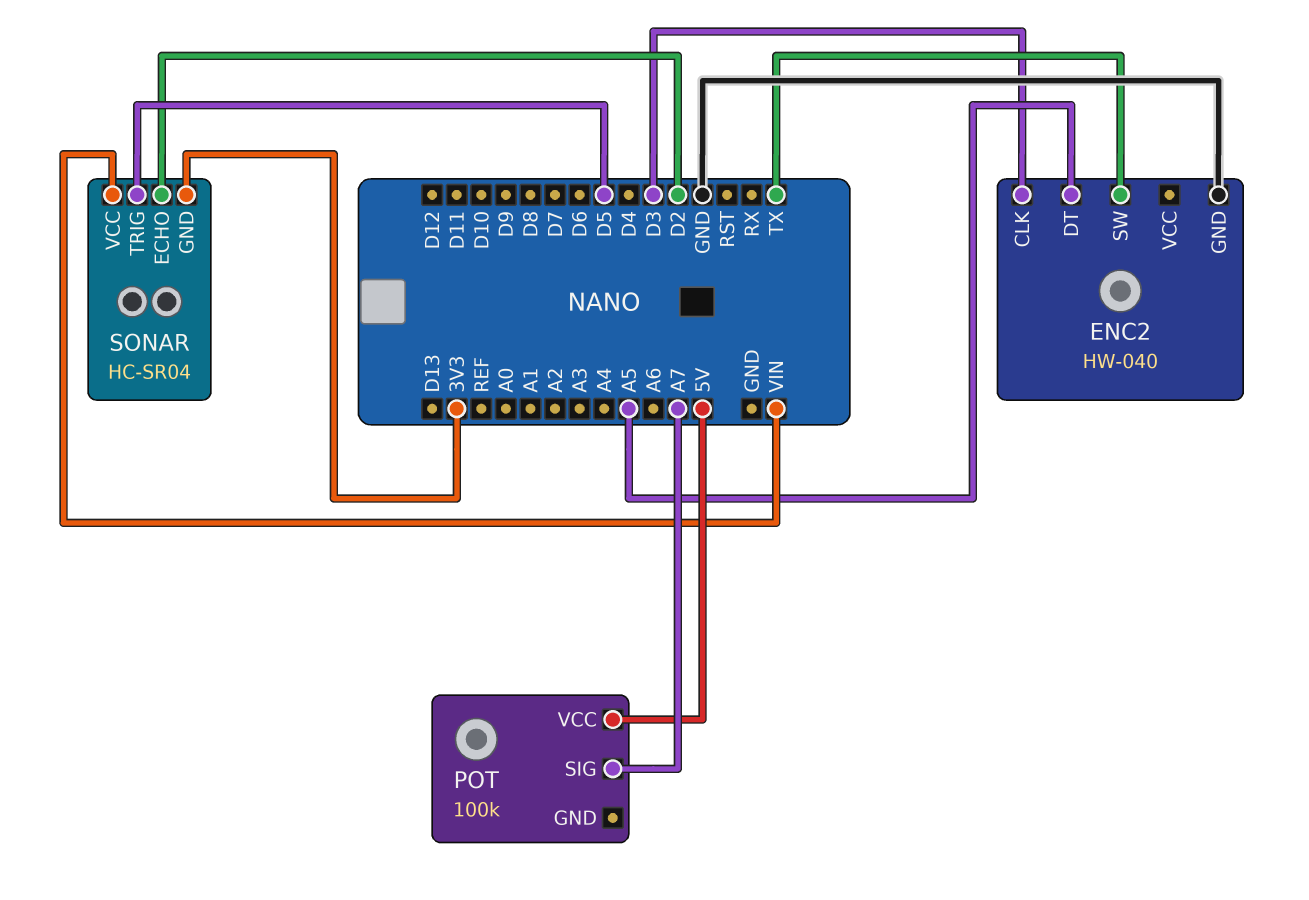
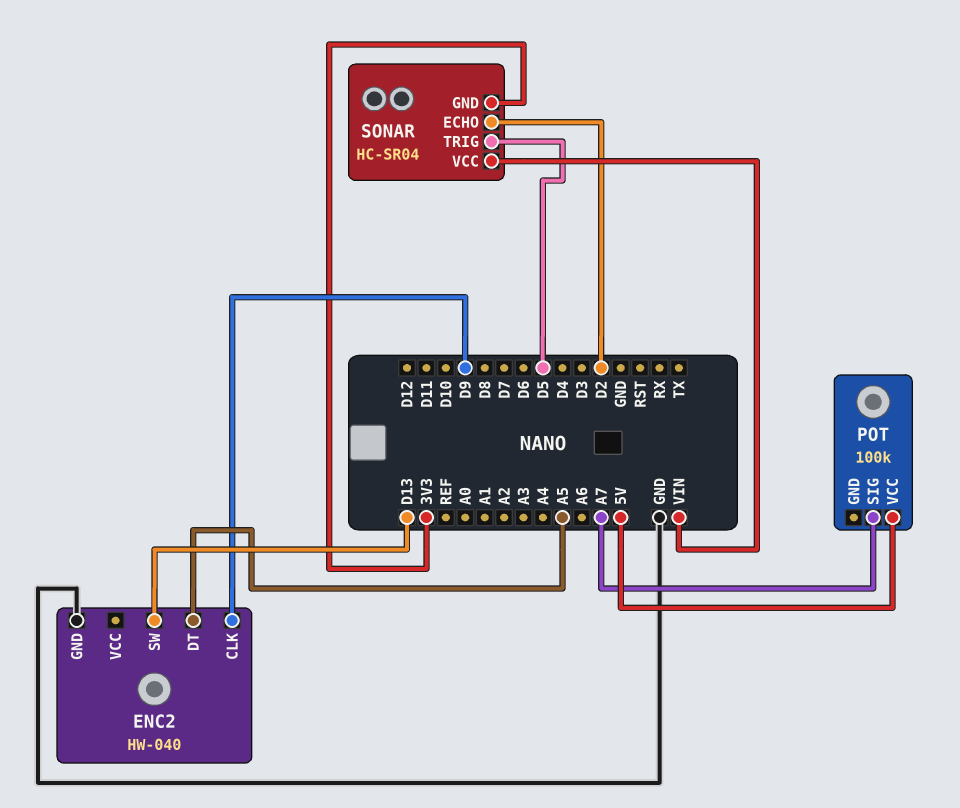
ENC2 pin CLK: D3 -> D9
ENC2 pin SW: TX -> D13

